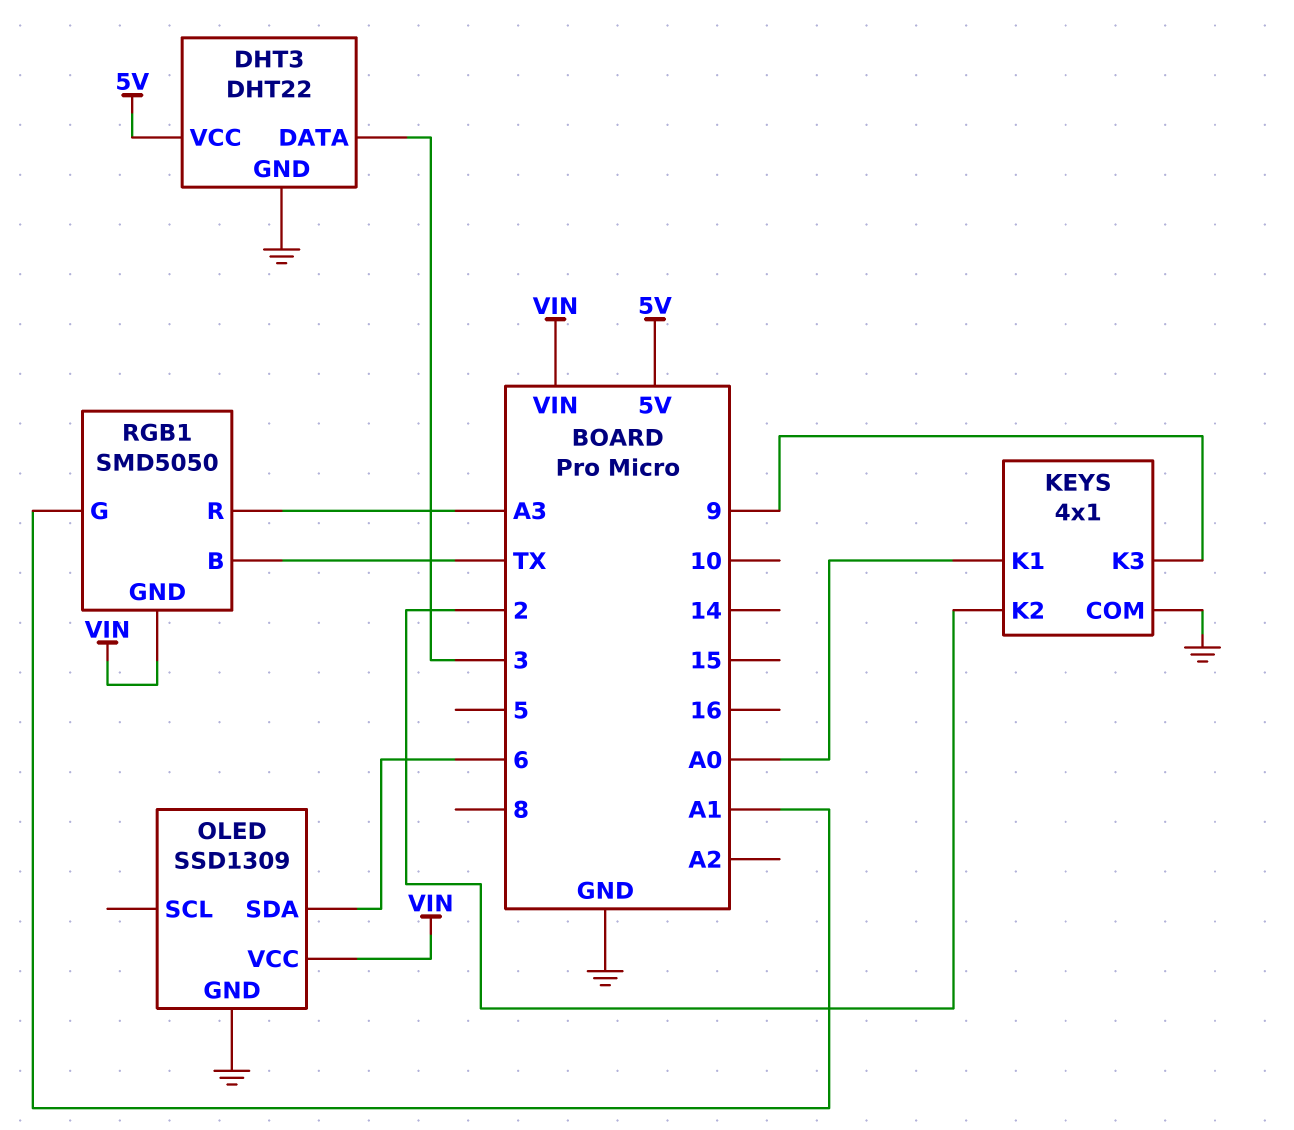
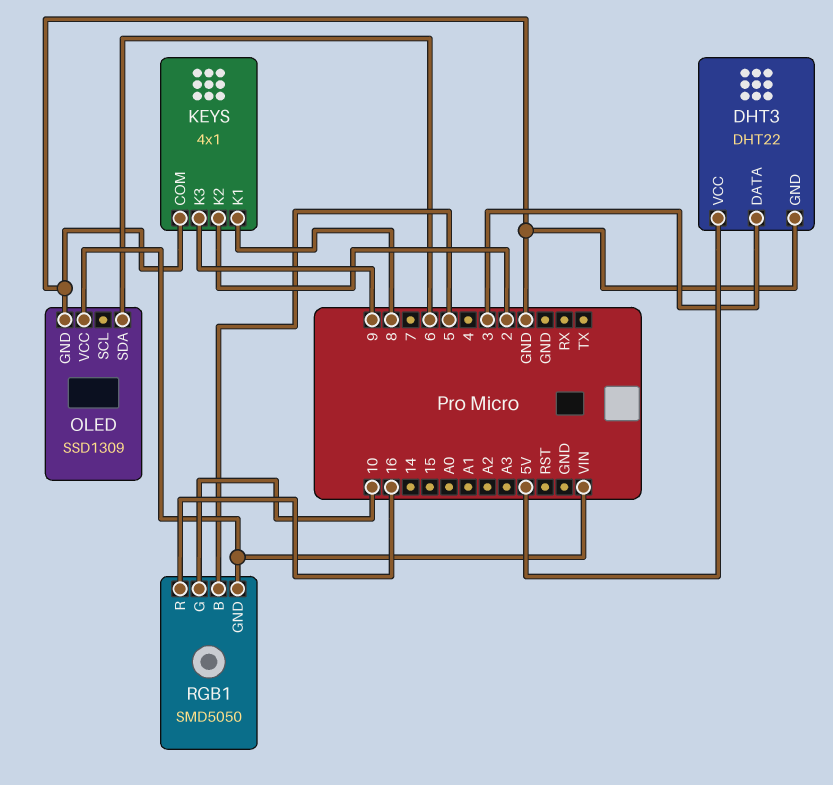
KEYS pin K1: A0 -> 8
RGB1 pin B: TX -> 5
RGB1 pin G: A1 -> 10
RGB1 pin R: A3 -> 16

